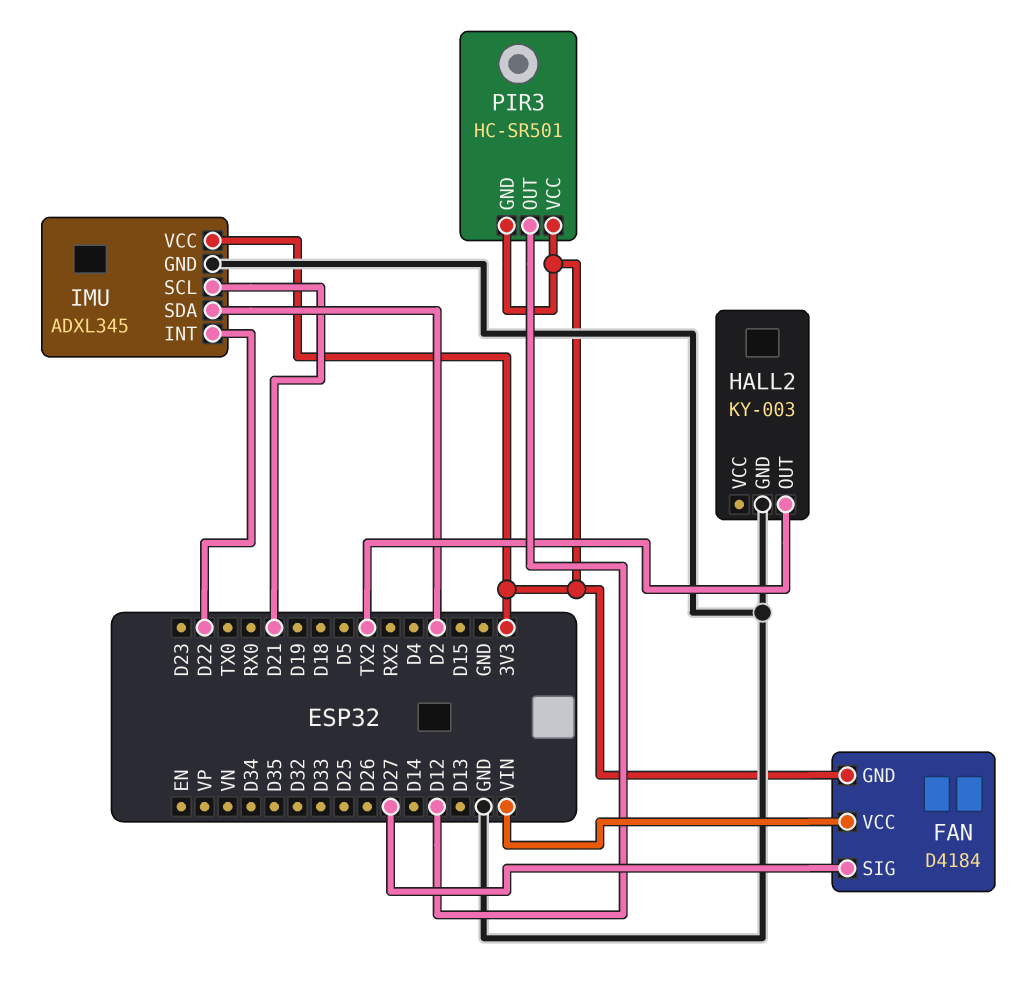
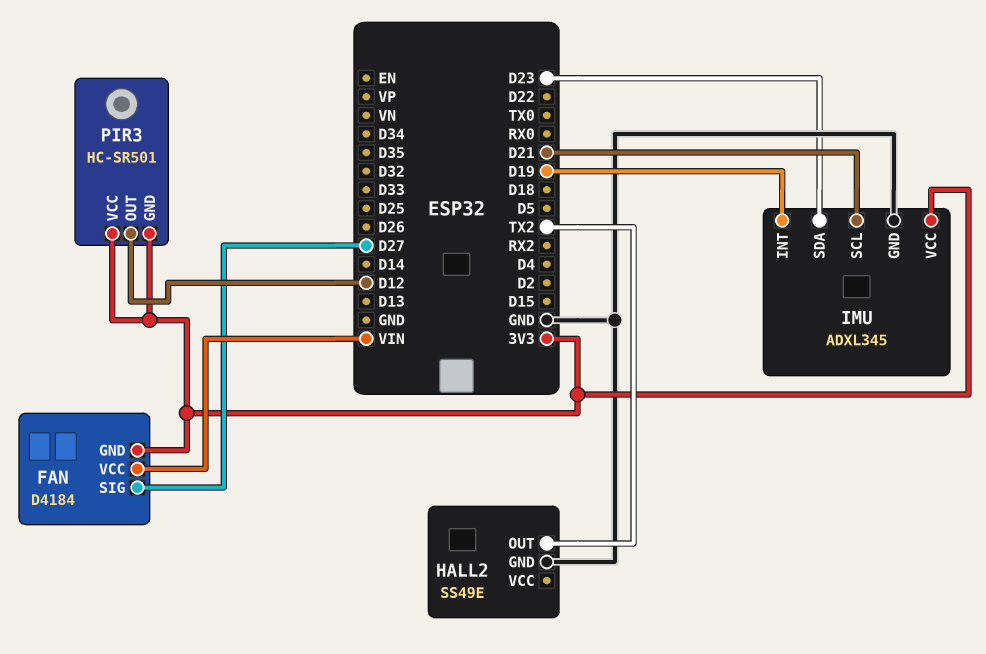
HALL2: KY-003 -> SS49E
IMU pin INT: D22 -> D19
IMU pin SDA: D2 -> D23

